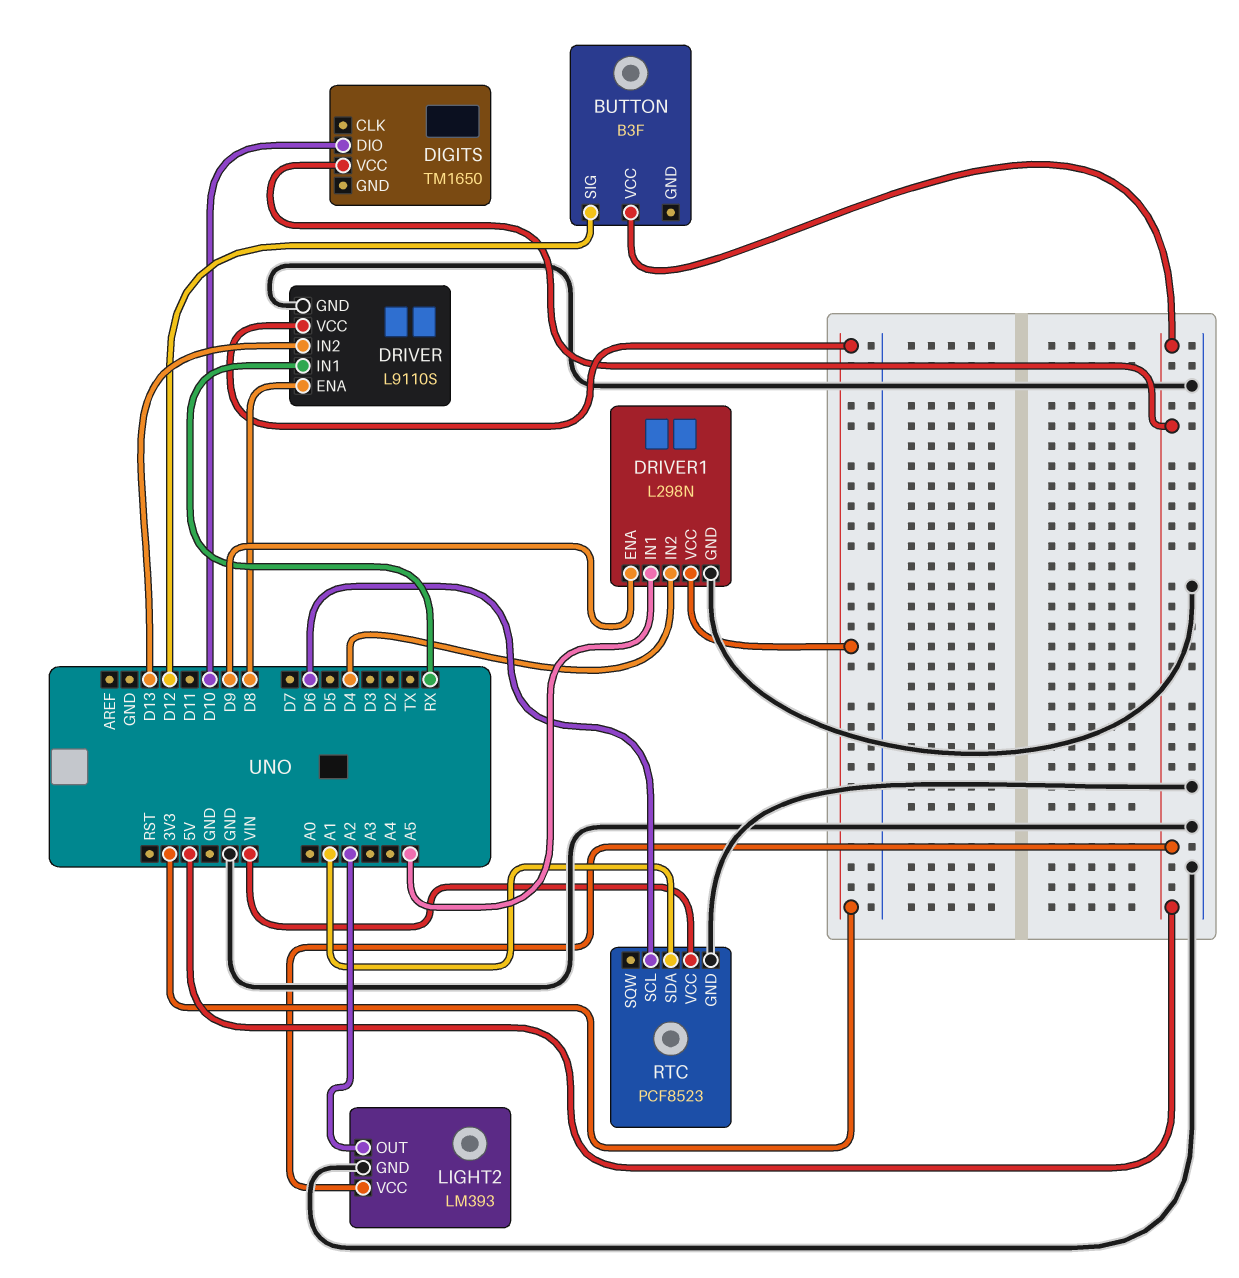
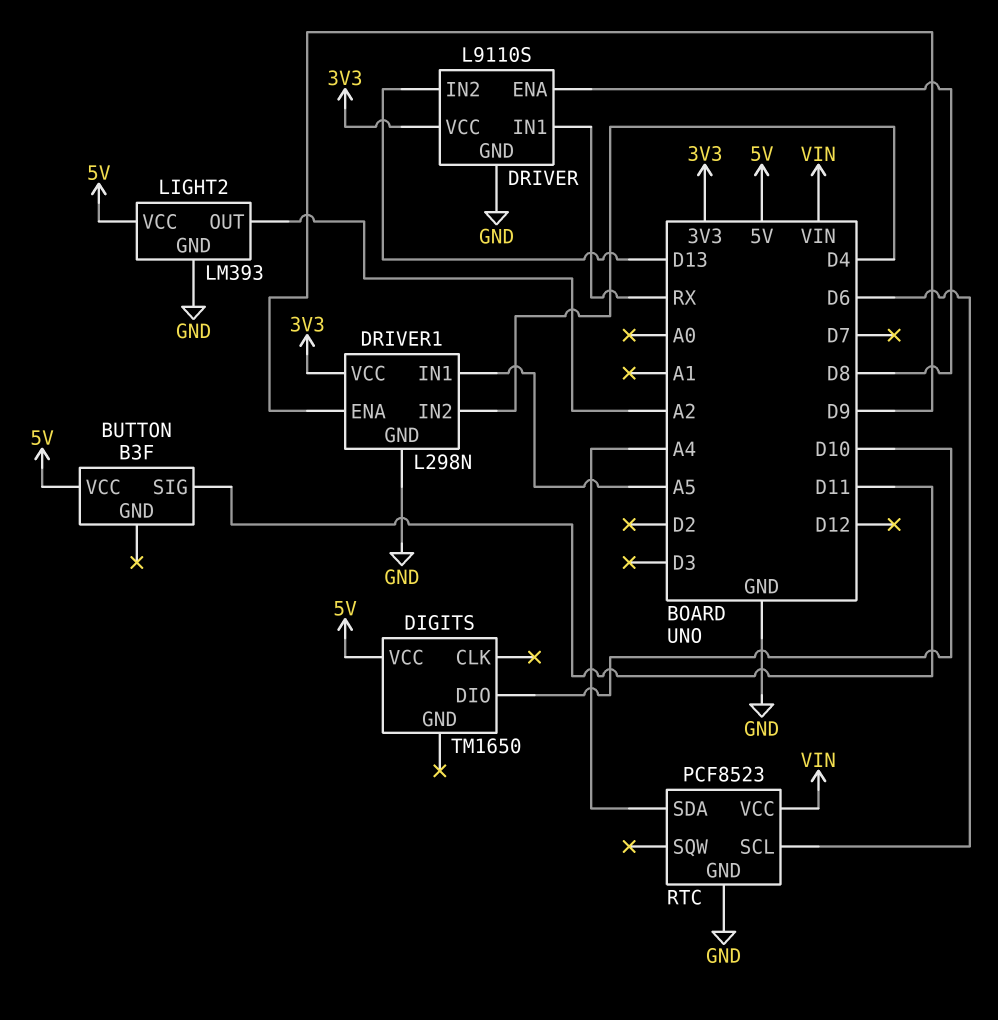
BUTTON pin SIG: D12 -> D11
RTC pin SDA: A1 -> A4

